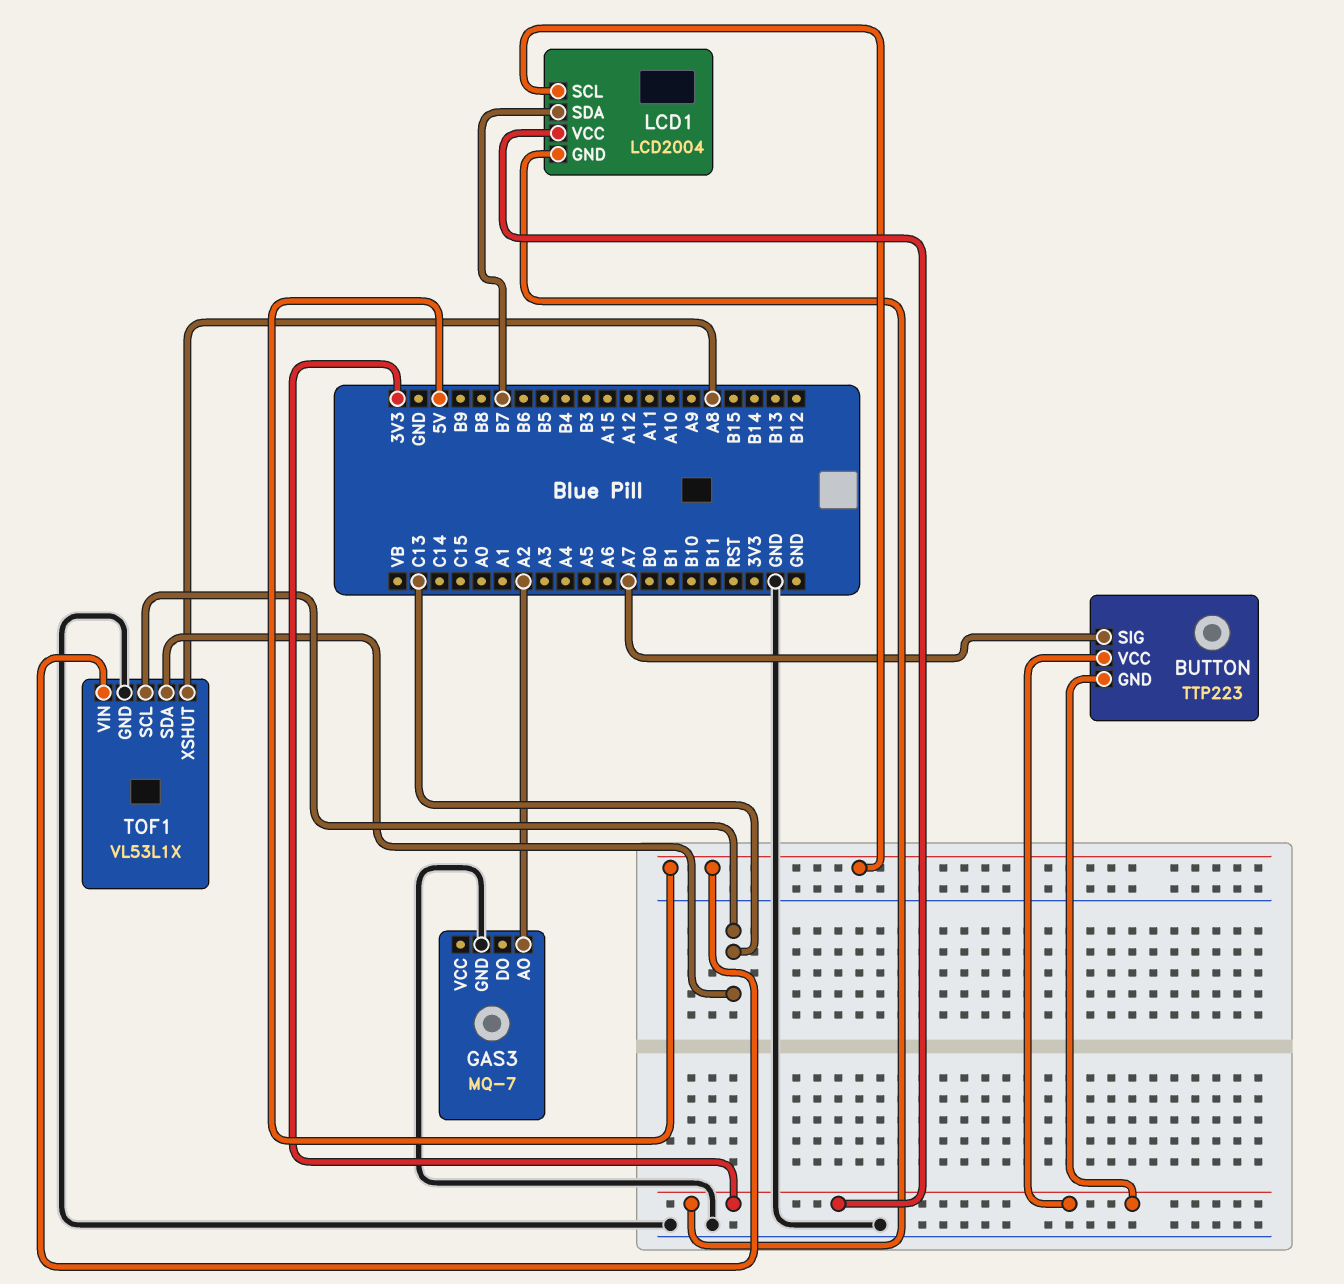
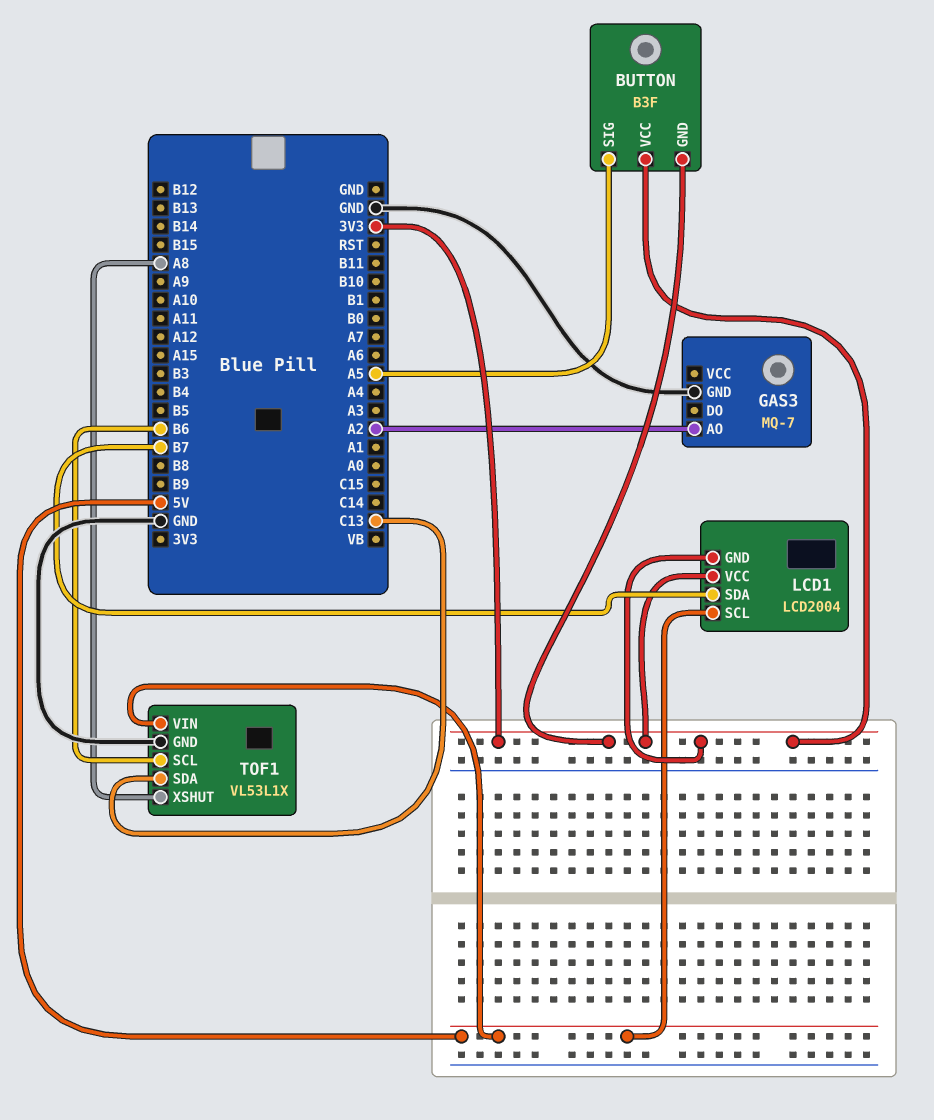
BUTTON: TTP223 -> B3F
BUTTON pin SIG: A7 -> A5
TOF1 pin SCL: C13 -> B6

